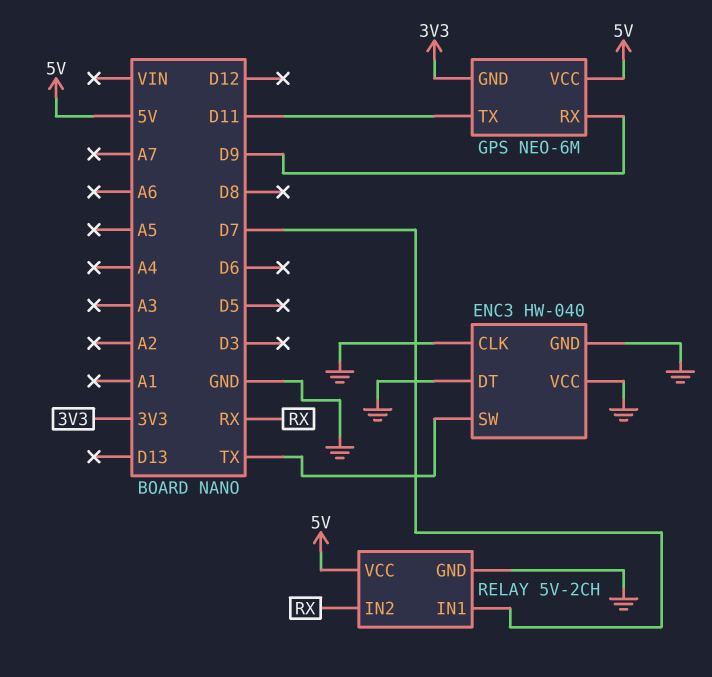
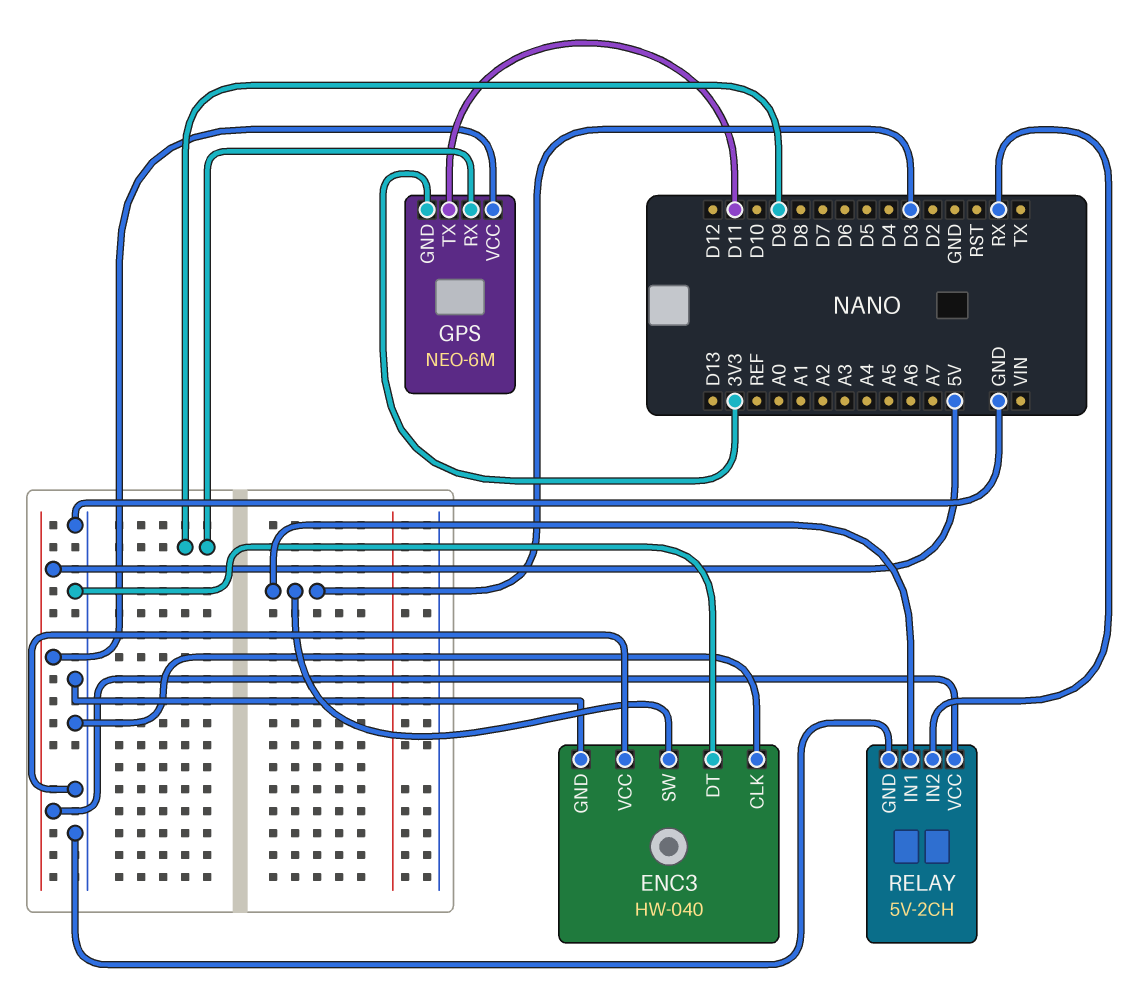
ENC3 pin SW: TX -> D3
RELAY pin IN1: D7 -> D3

